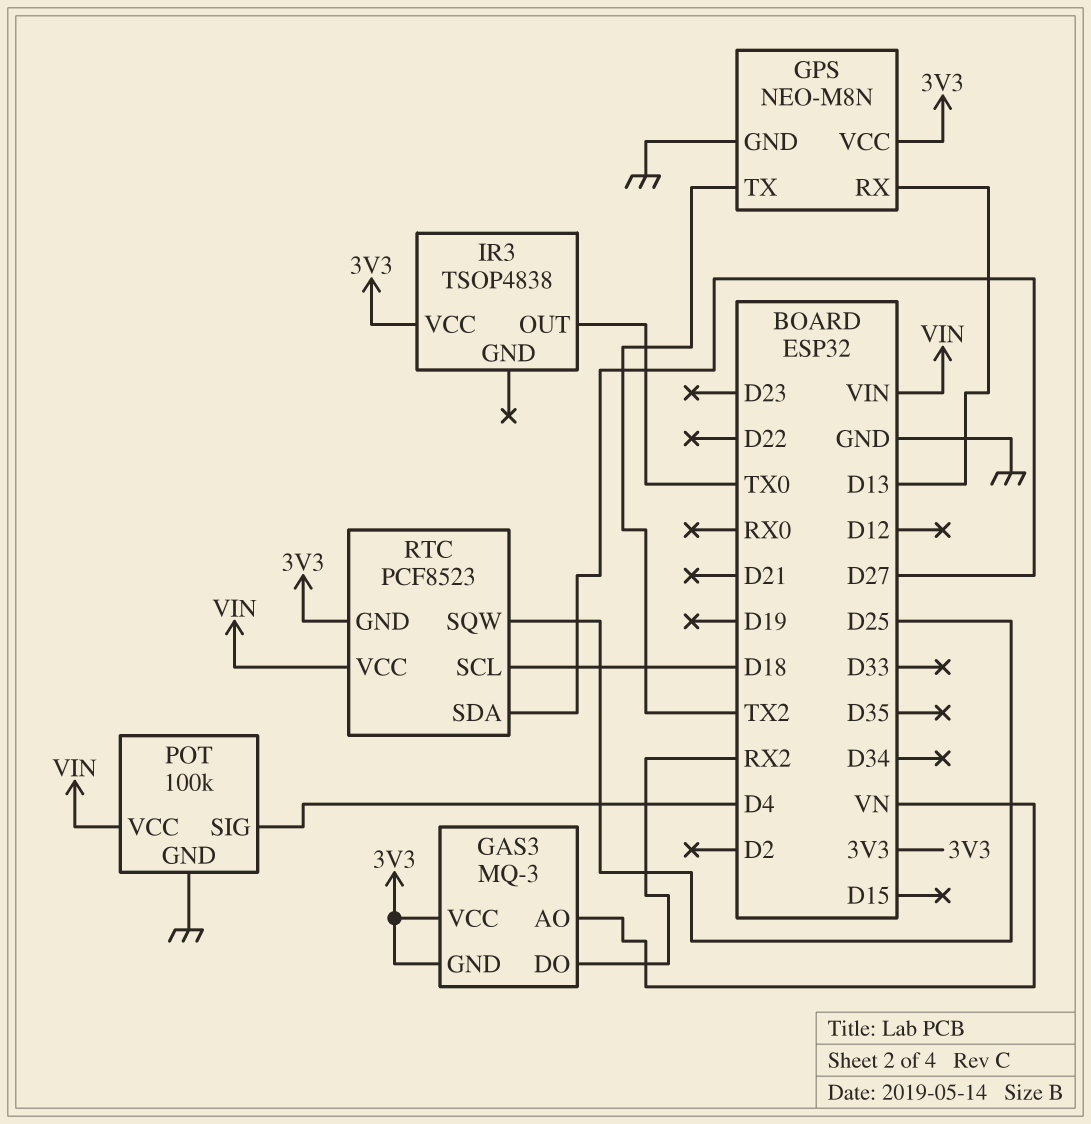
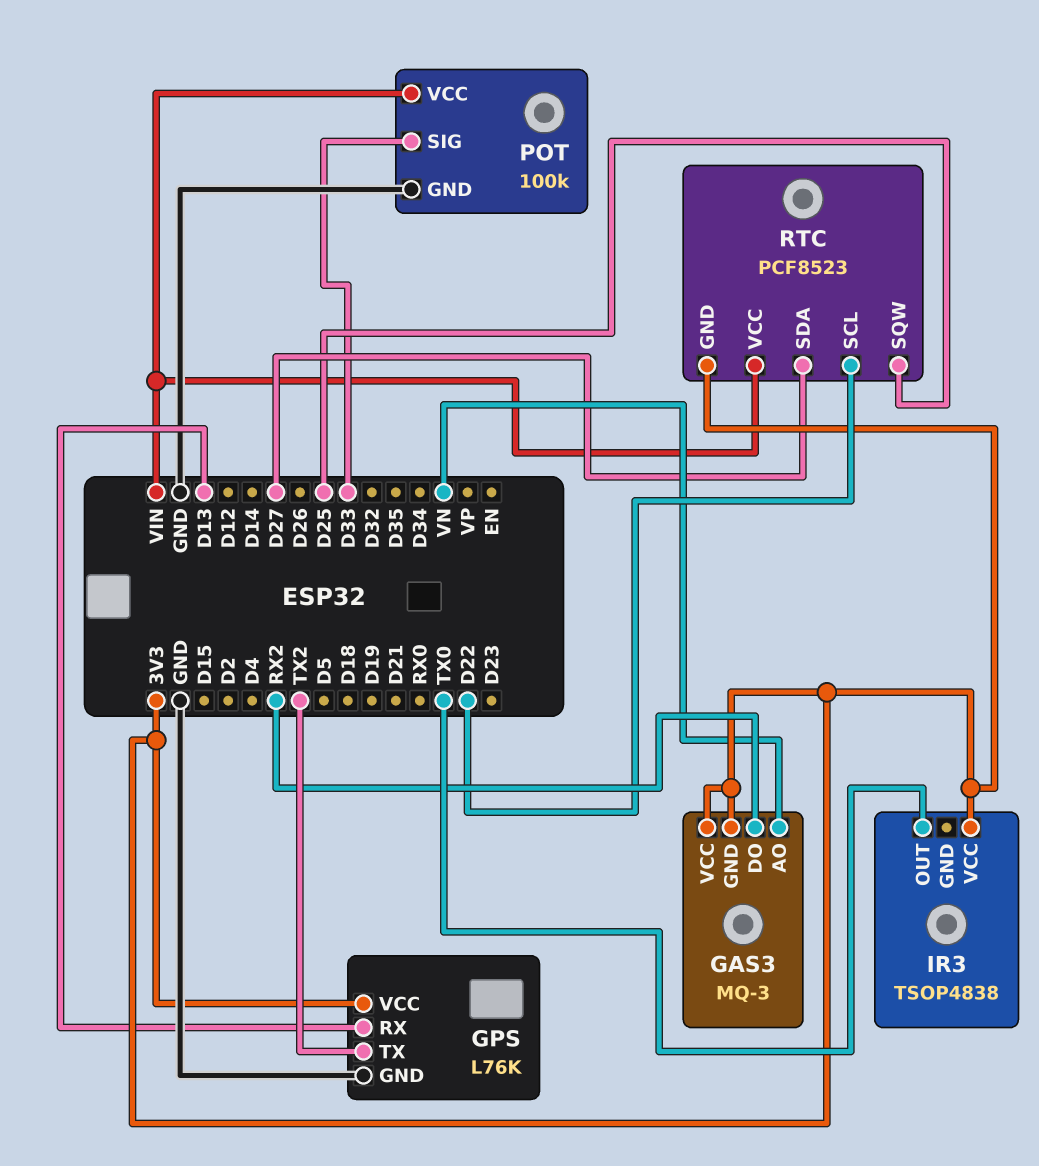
GPS: NEO-M8N -> L76K
POT pin SIG: D4 -> D33
RTC pin SCL: D18 -> D22

